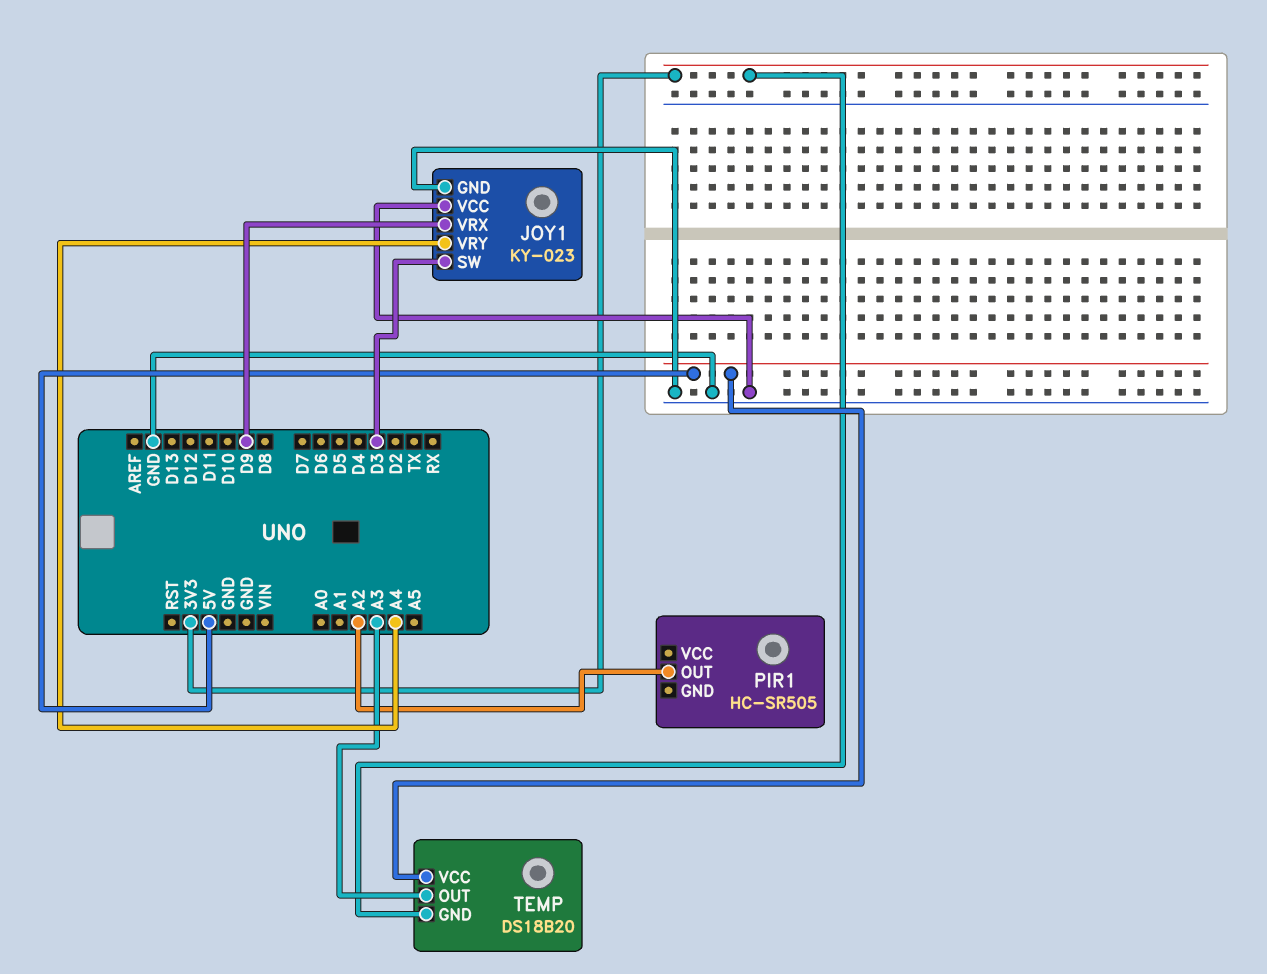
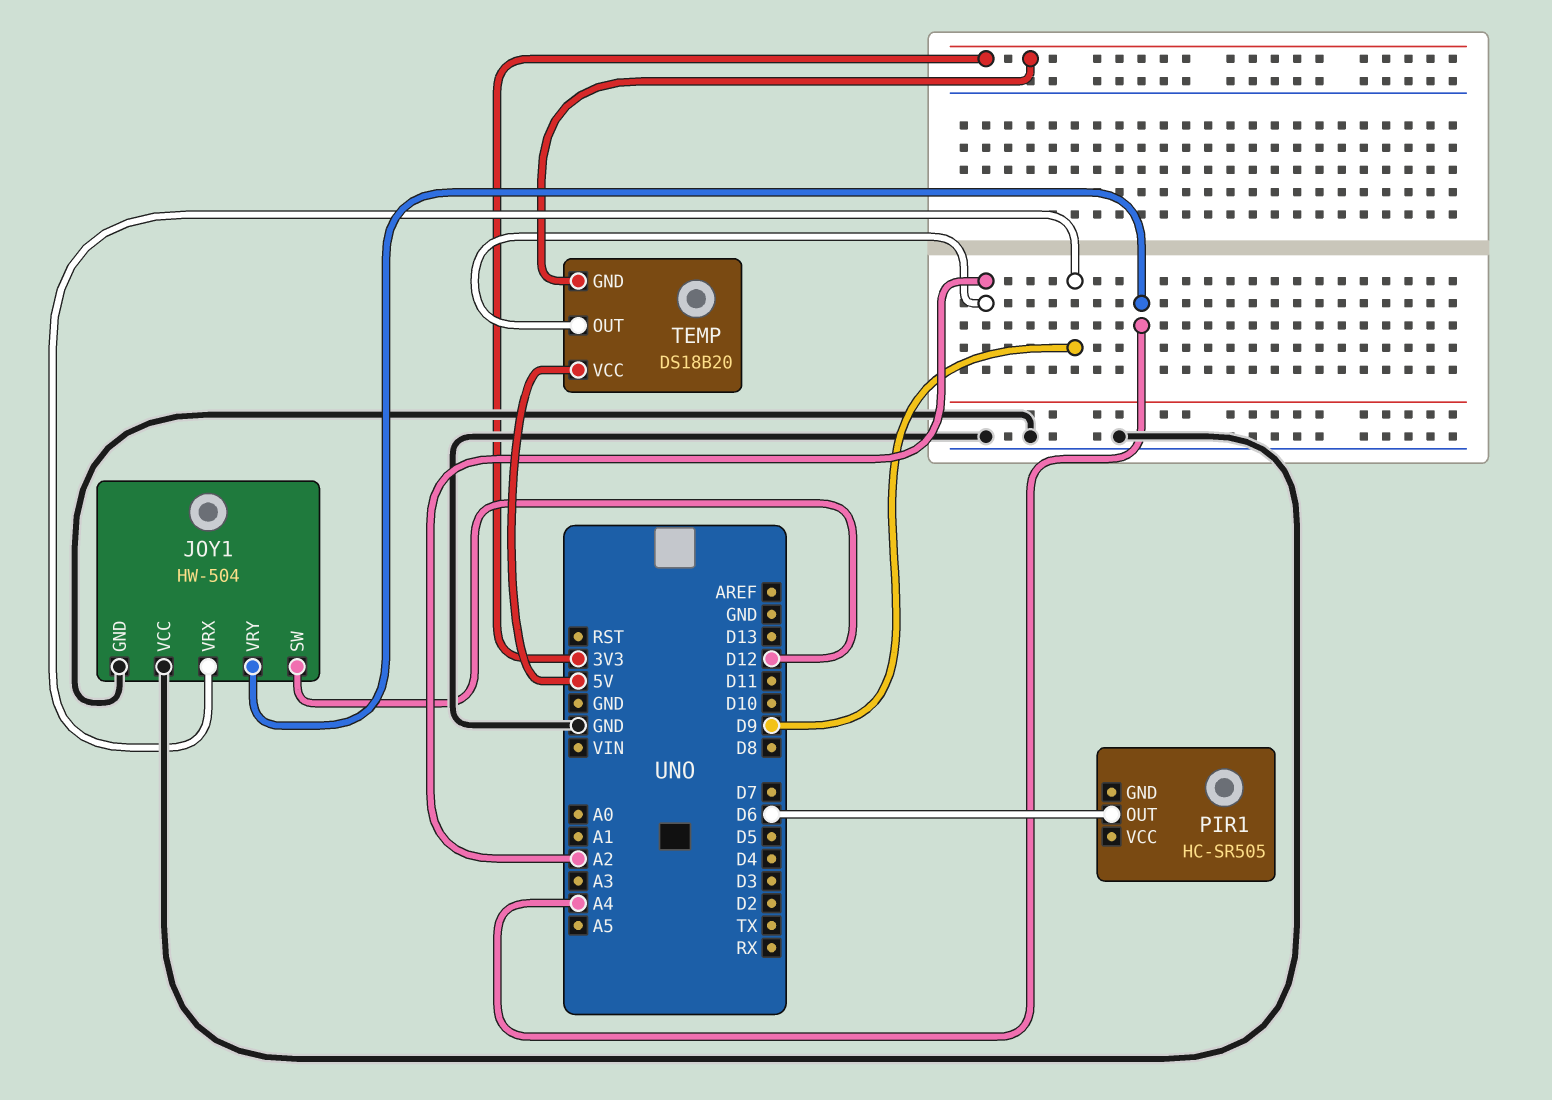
JOY1: KY-023 -> HW-504
JOY1 pin SW: D3 -> D12
PIR1 pin OUT: A2 -> D6
TEMP pin OUT: A3 -> A2

